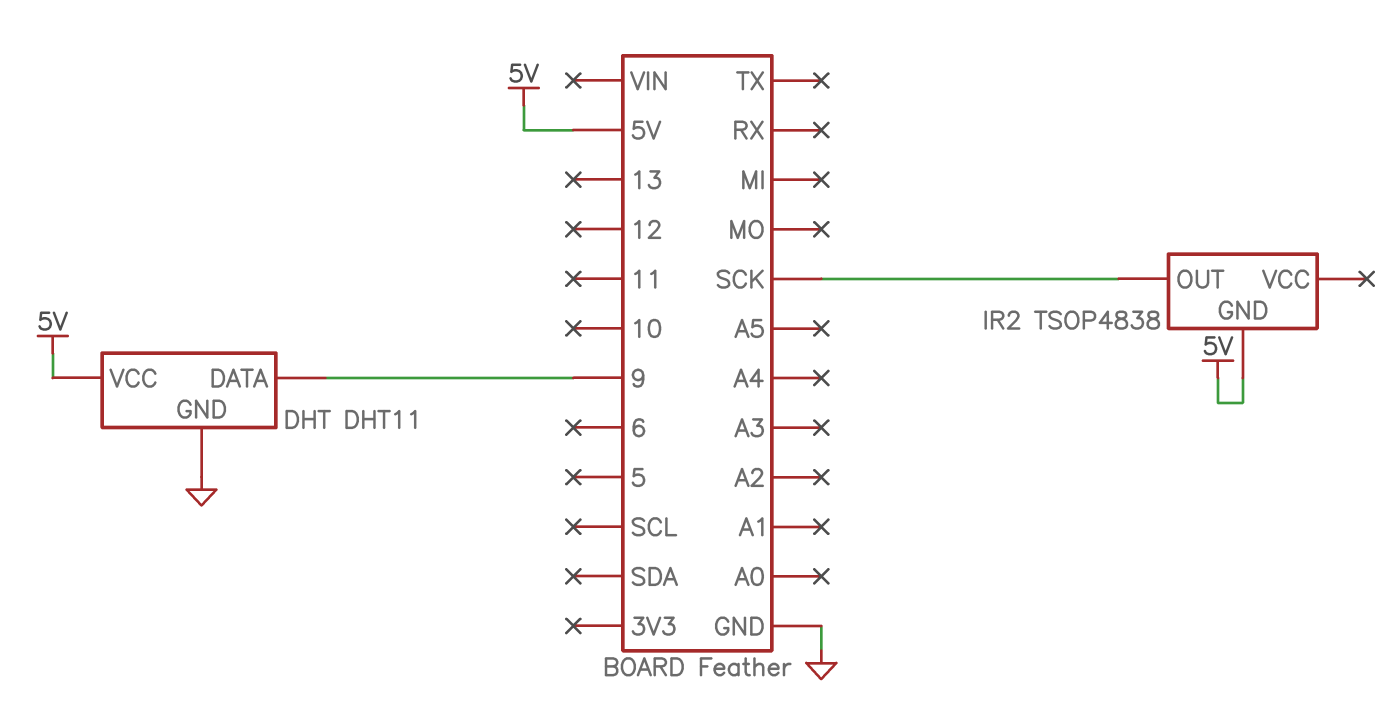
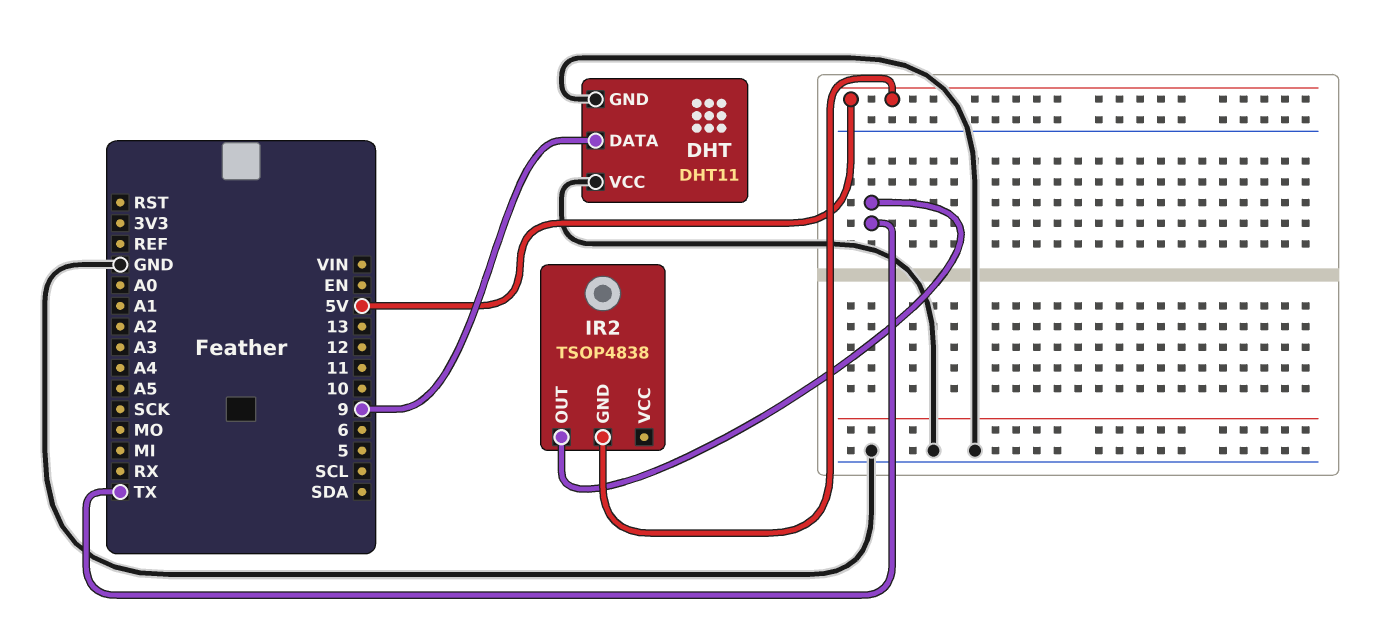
DHT pin VCC: 5V -> GND
IR2 pin OUT: SCK -> TX

